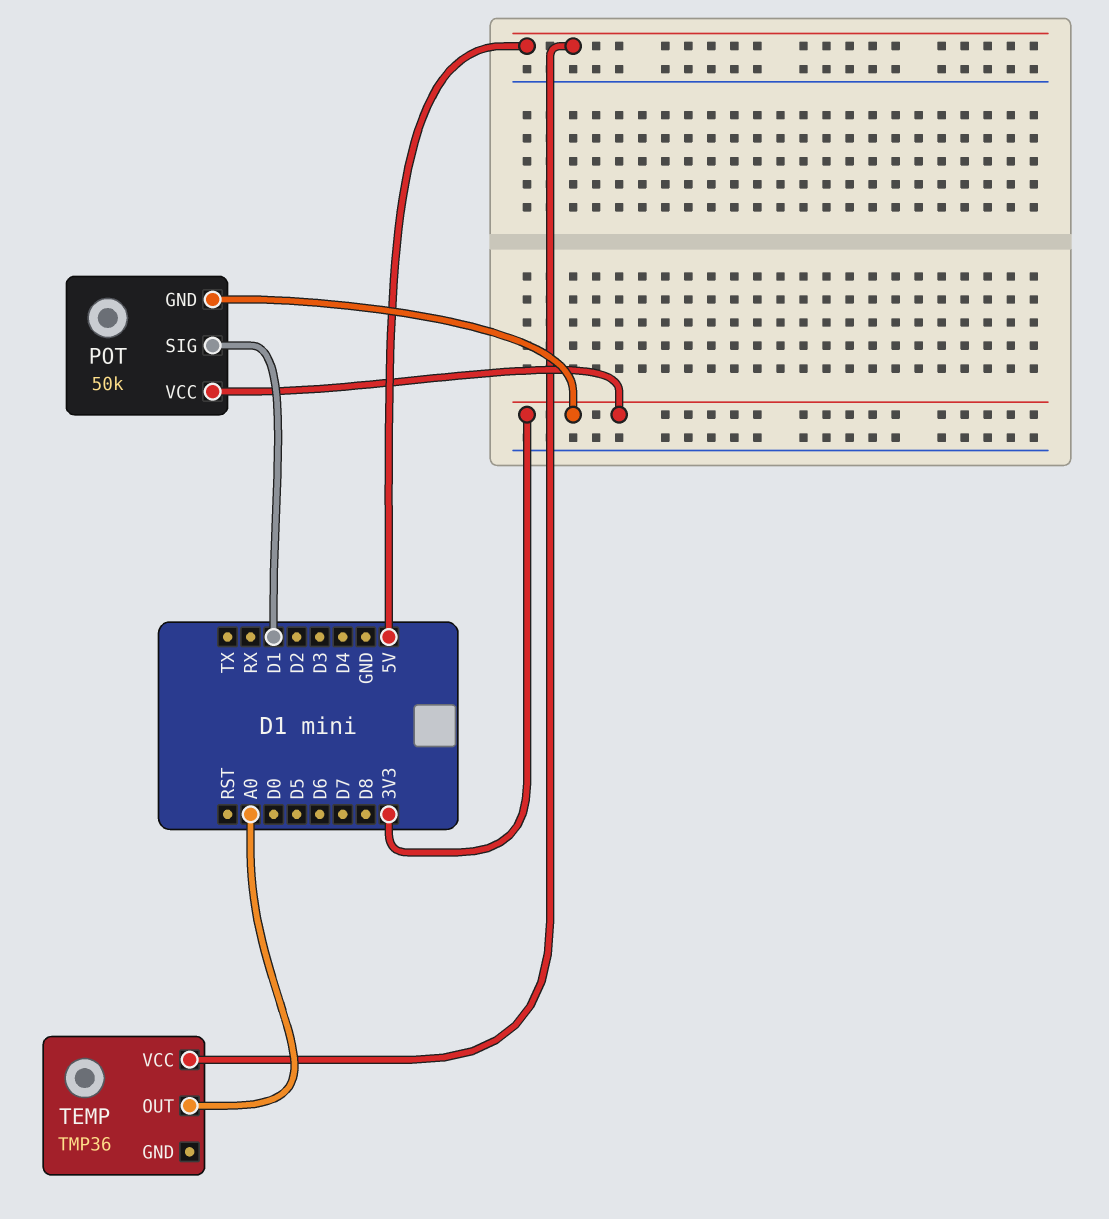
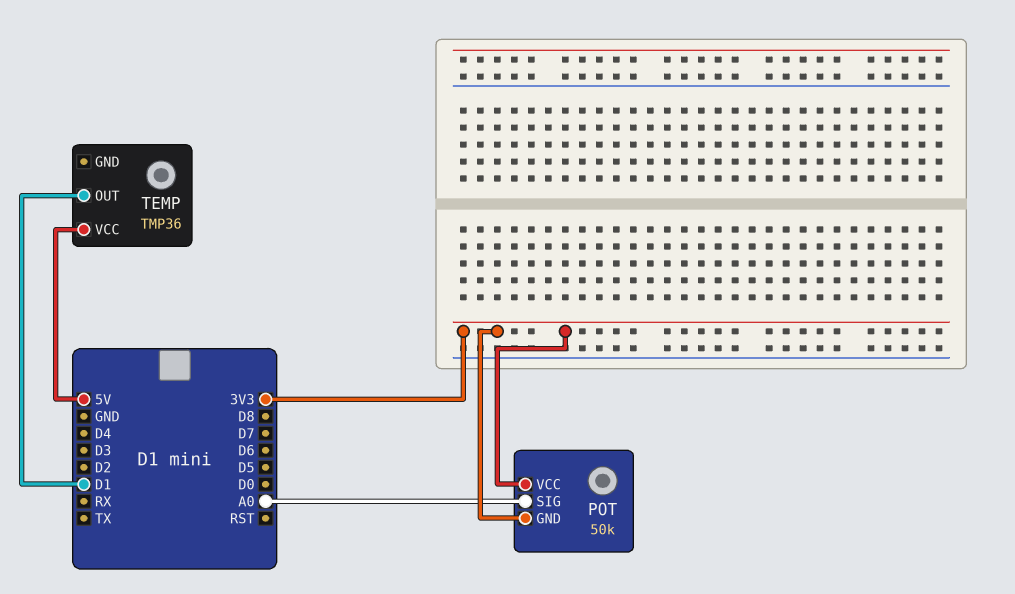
POT pin SIG: D1 -> A0
TEMP pin OUT: A0 -> D1

